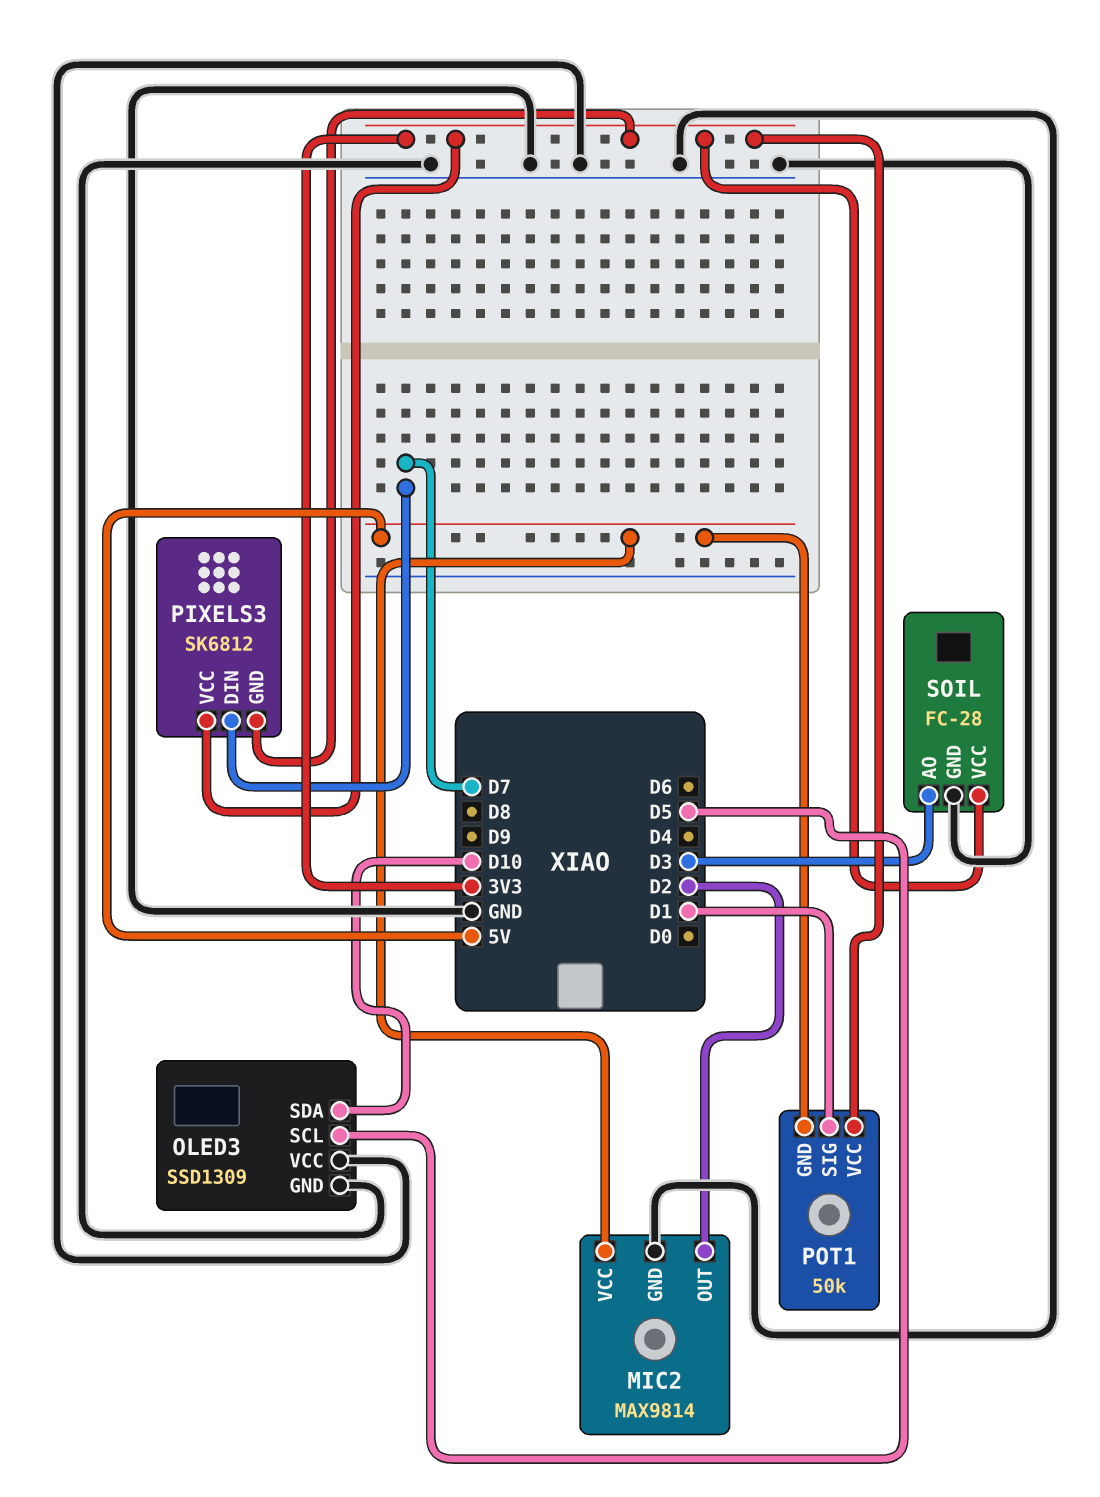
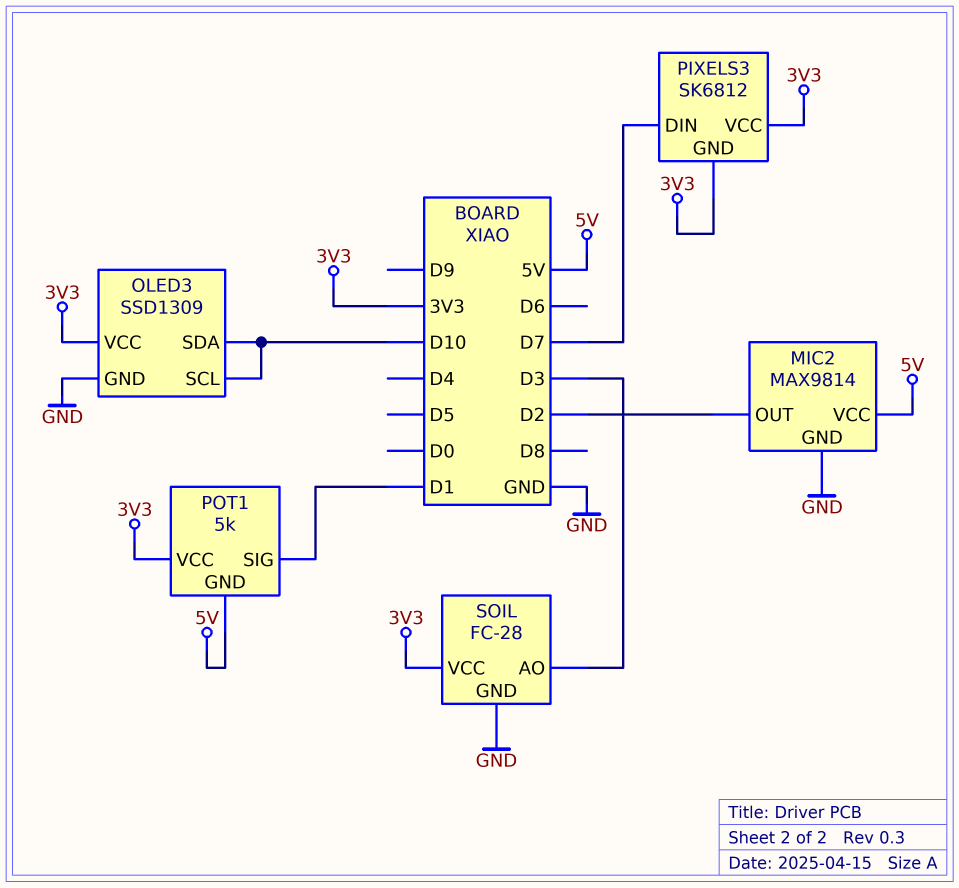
OLED3 pin SCL: D5 -> D10
OLED3 pin VCC: GND -> 3V3
POT1: 50k -> 5k

